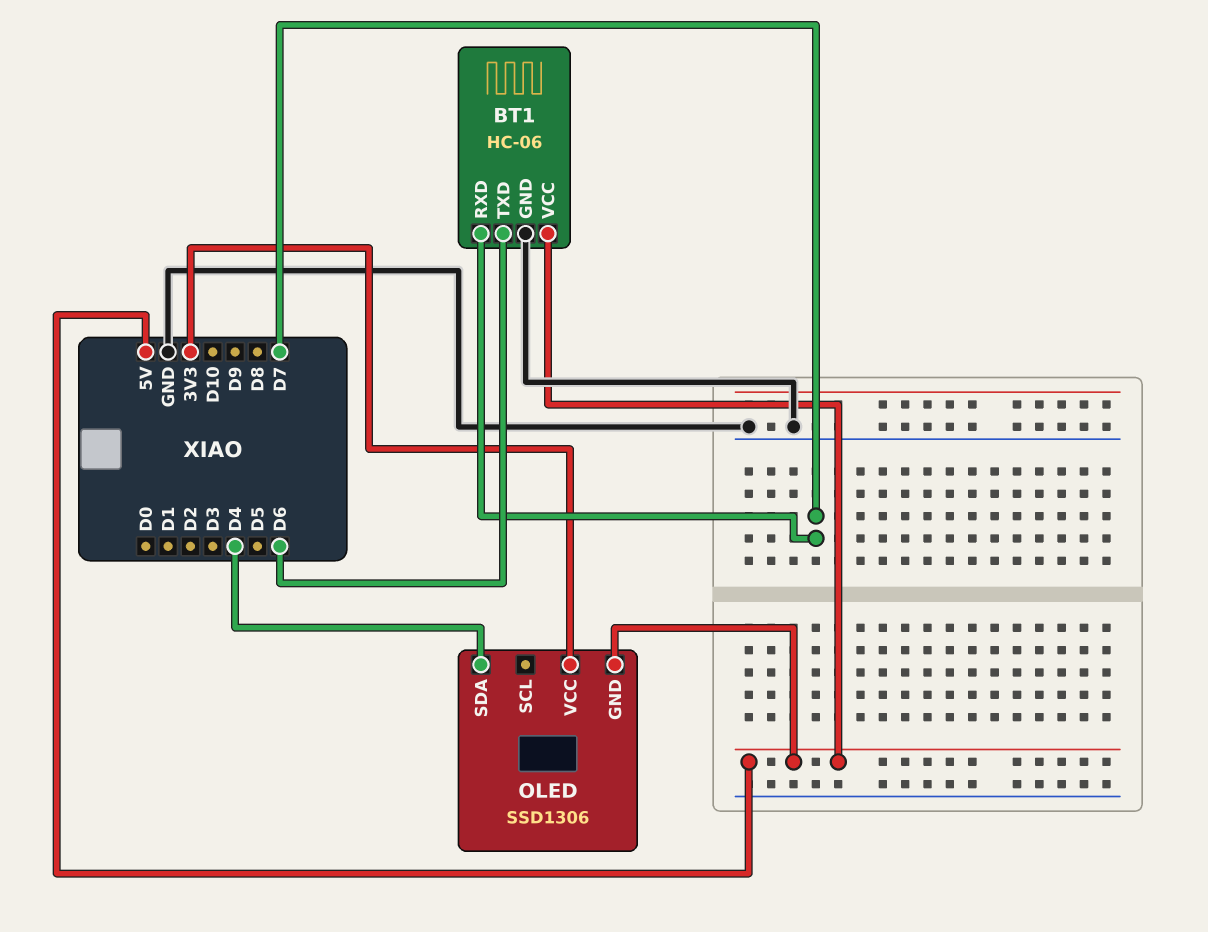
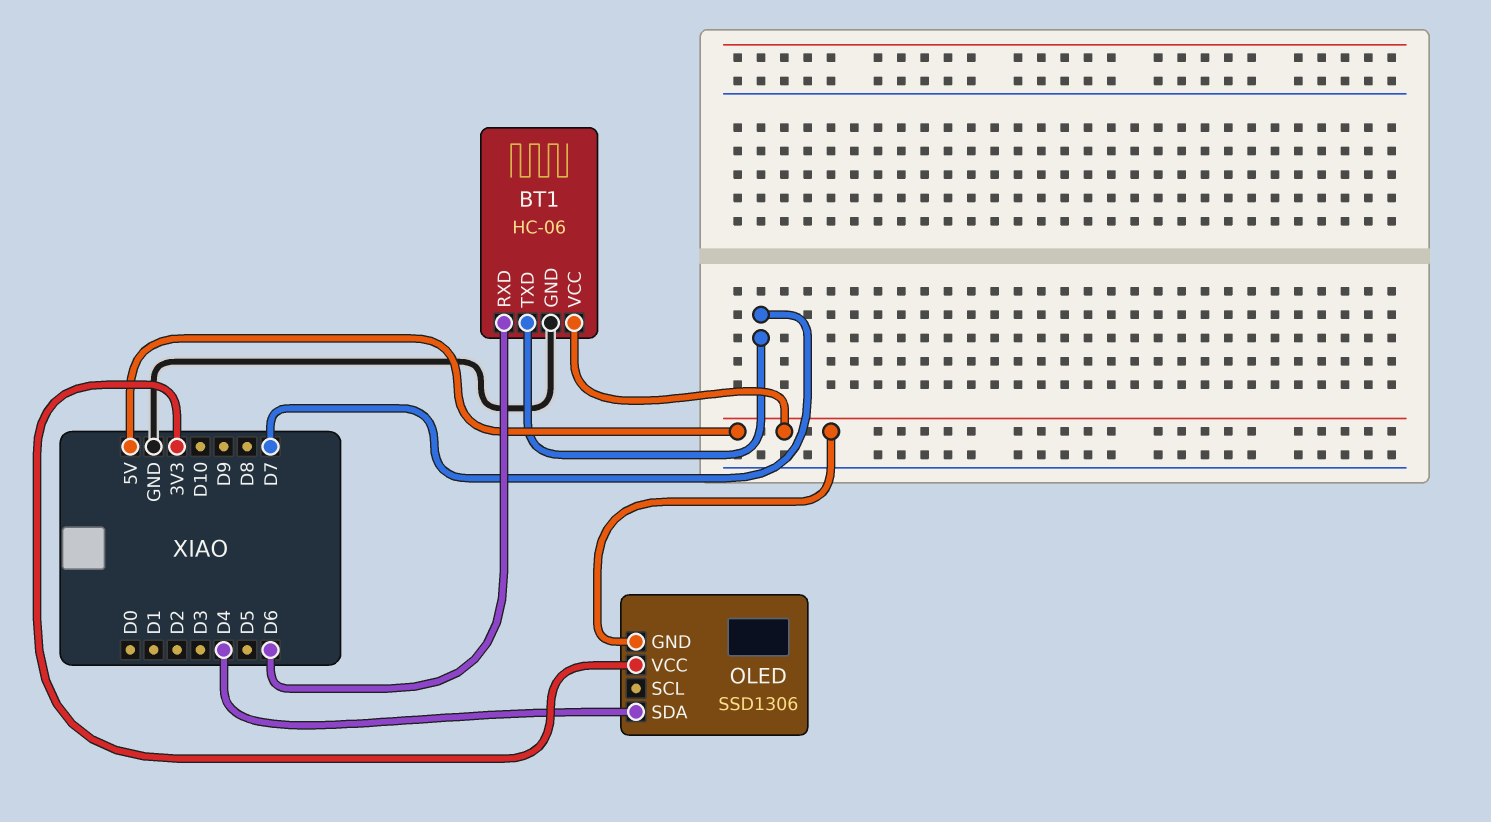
BT1 pin RXD: D7 -> D6
BT1 pin TXD: D6 -> D7

